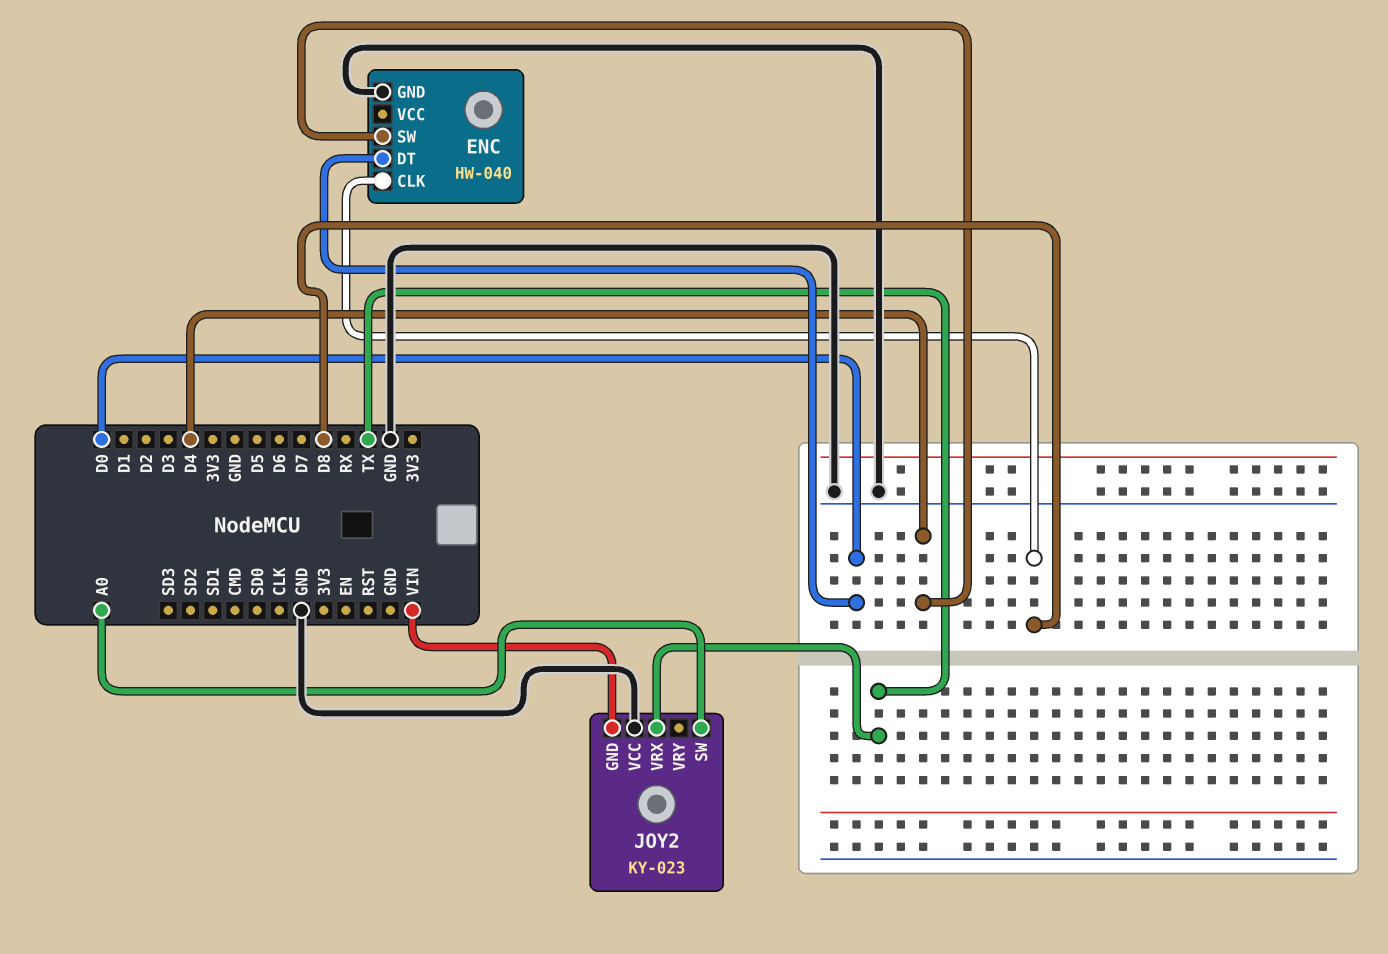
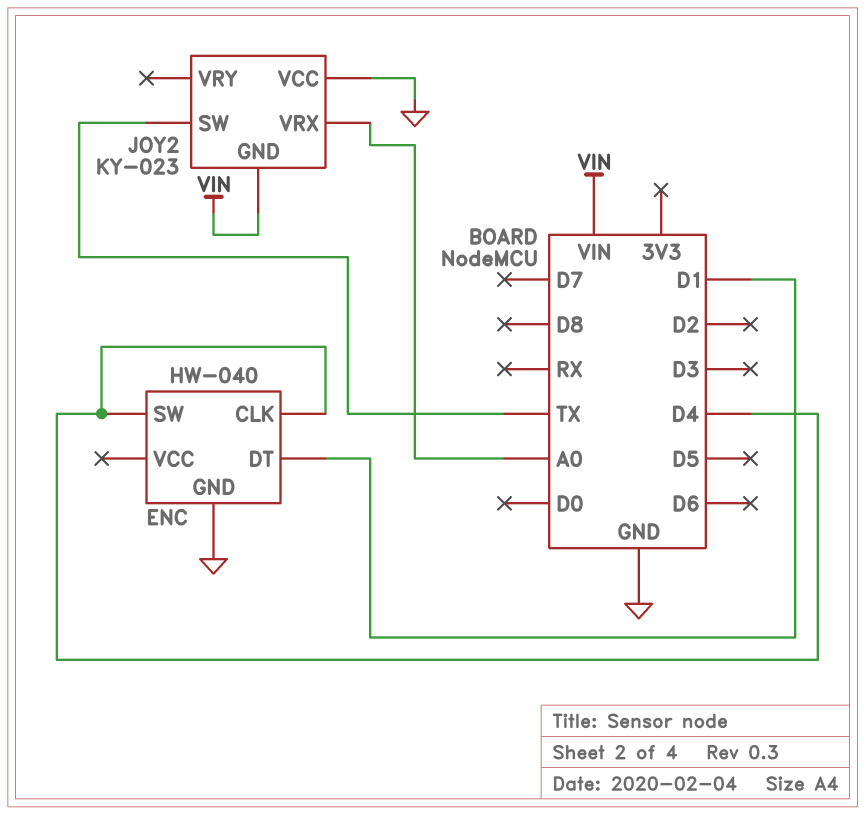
ENC pin CLK: D8 -> D4
ENC pin DT: D0 -> D1
JOY2 pin SW: A0 -> TX
JOY2 pin VRX: TX -> A0

